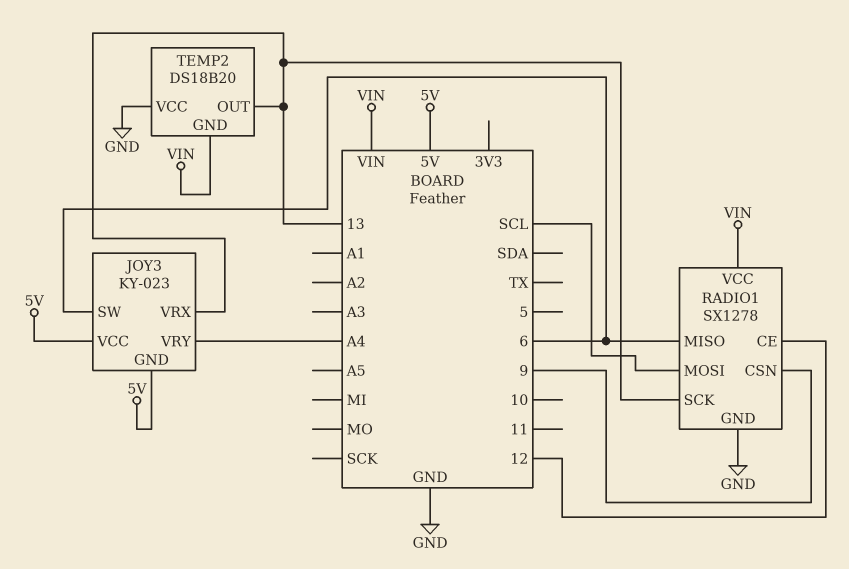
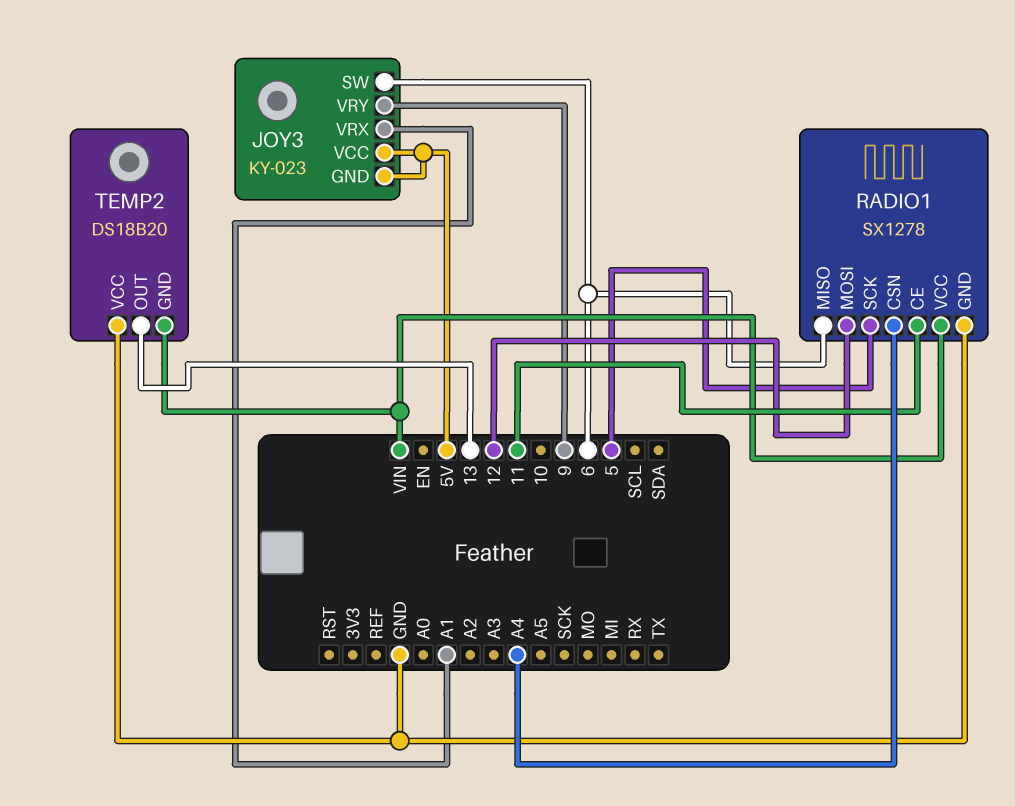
JOY3 pin VRX: 13 -> A1
JOY3 pin VRY: A4 -> 9
RADIO1 pin CE: 12 -> 11
RADIO1 pin CSN: 9 -> A4
RADIO1 pin MOSI: SCL -> 12
RADIO1 pin SCK: 13 -> 5

